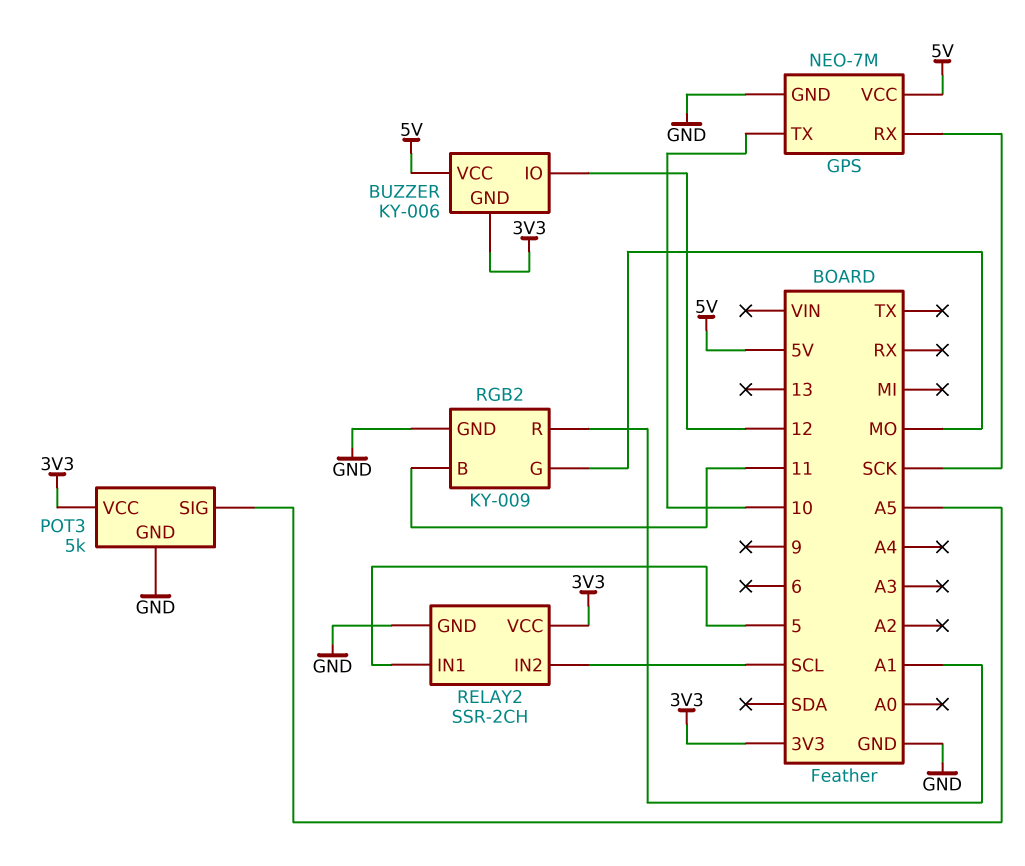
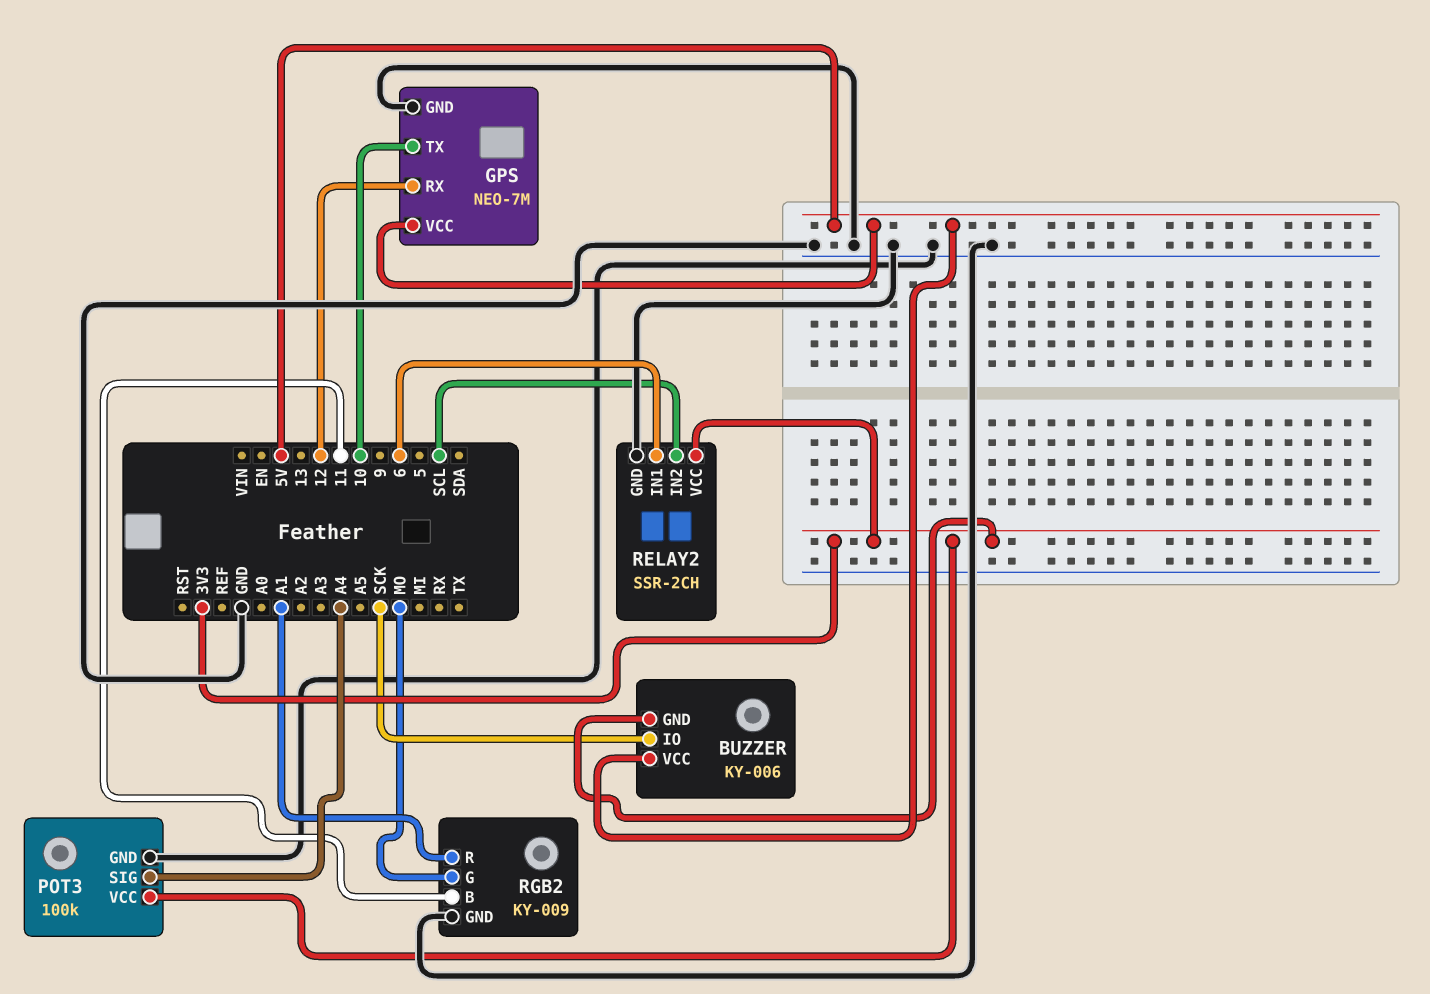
BUZZER pin IO: 12 -> SCK
GPS pin RX: SCK -> 12
POT3: 5k -> 100k
POT3 pin SIG: A5 -> A4
RELAY2 pin IN1: 5 -> 6

